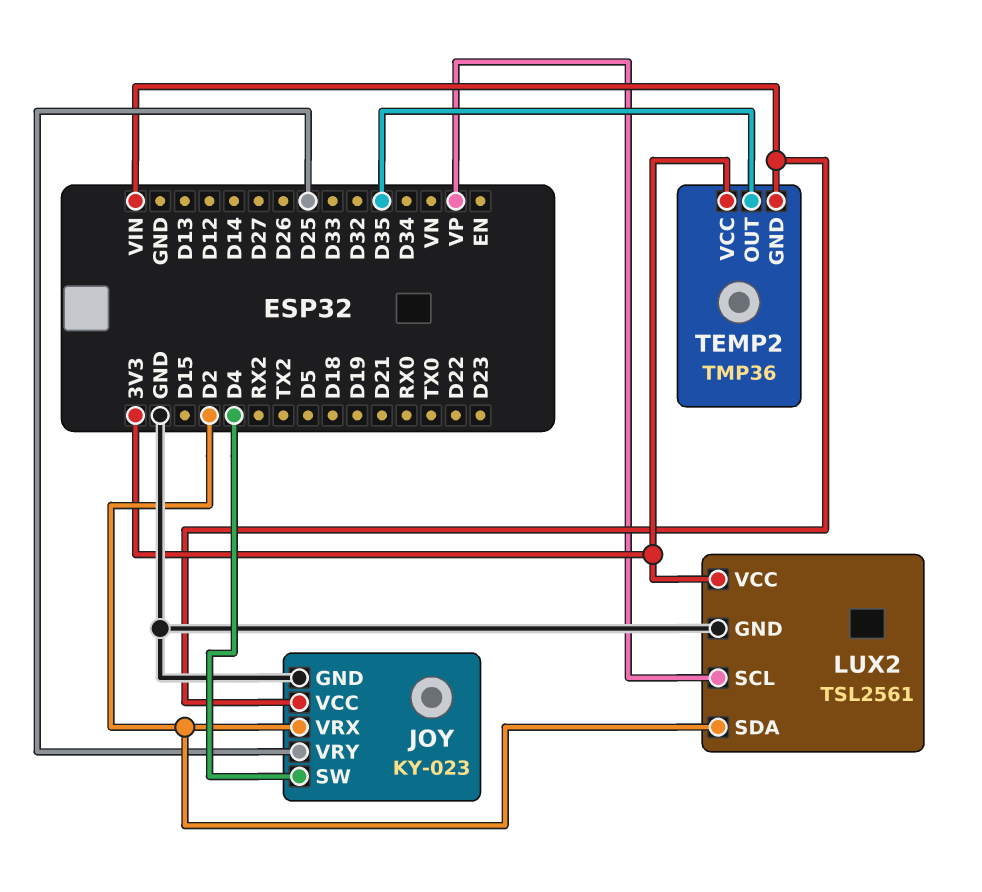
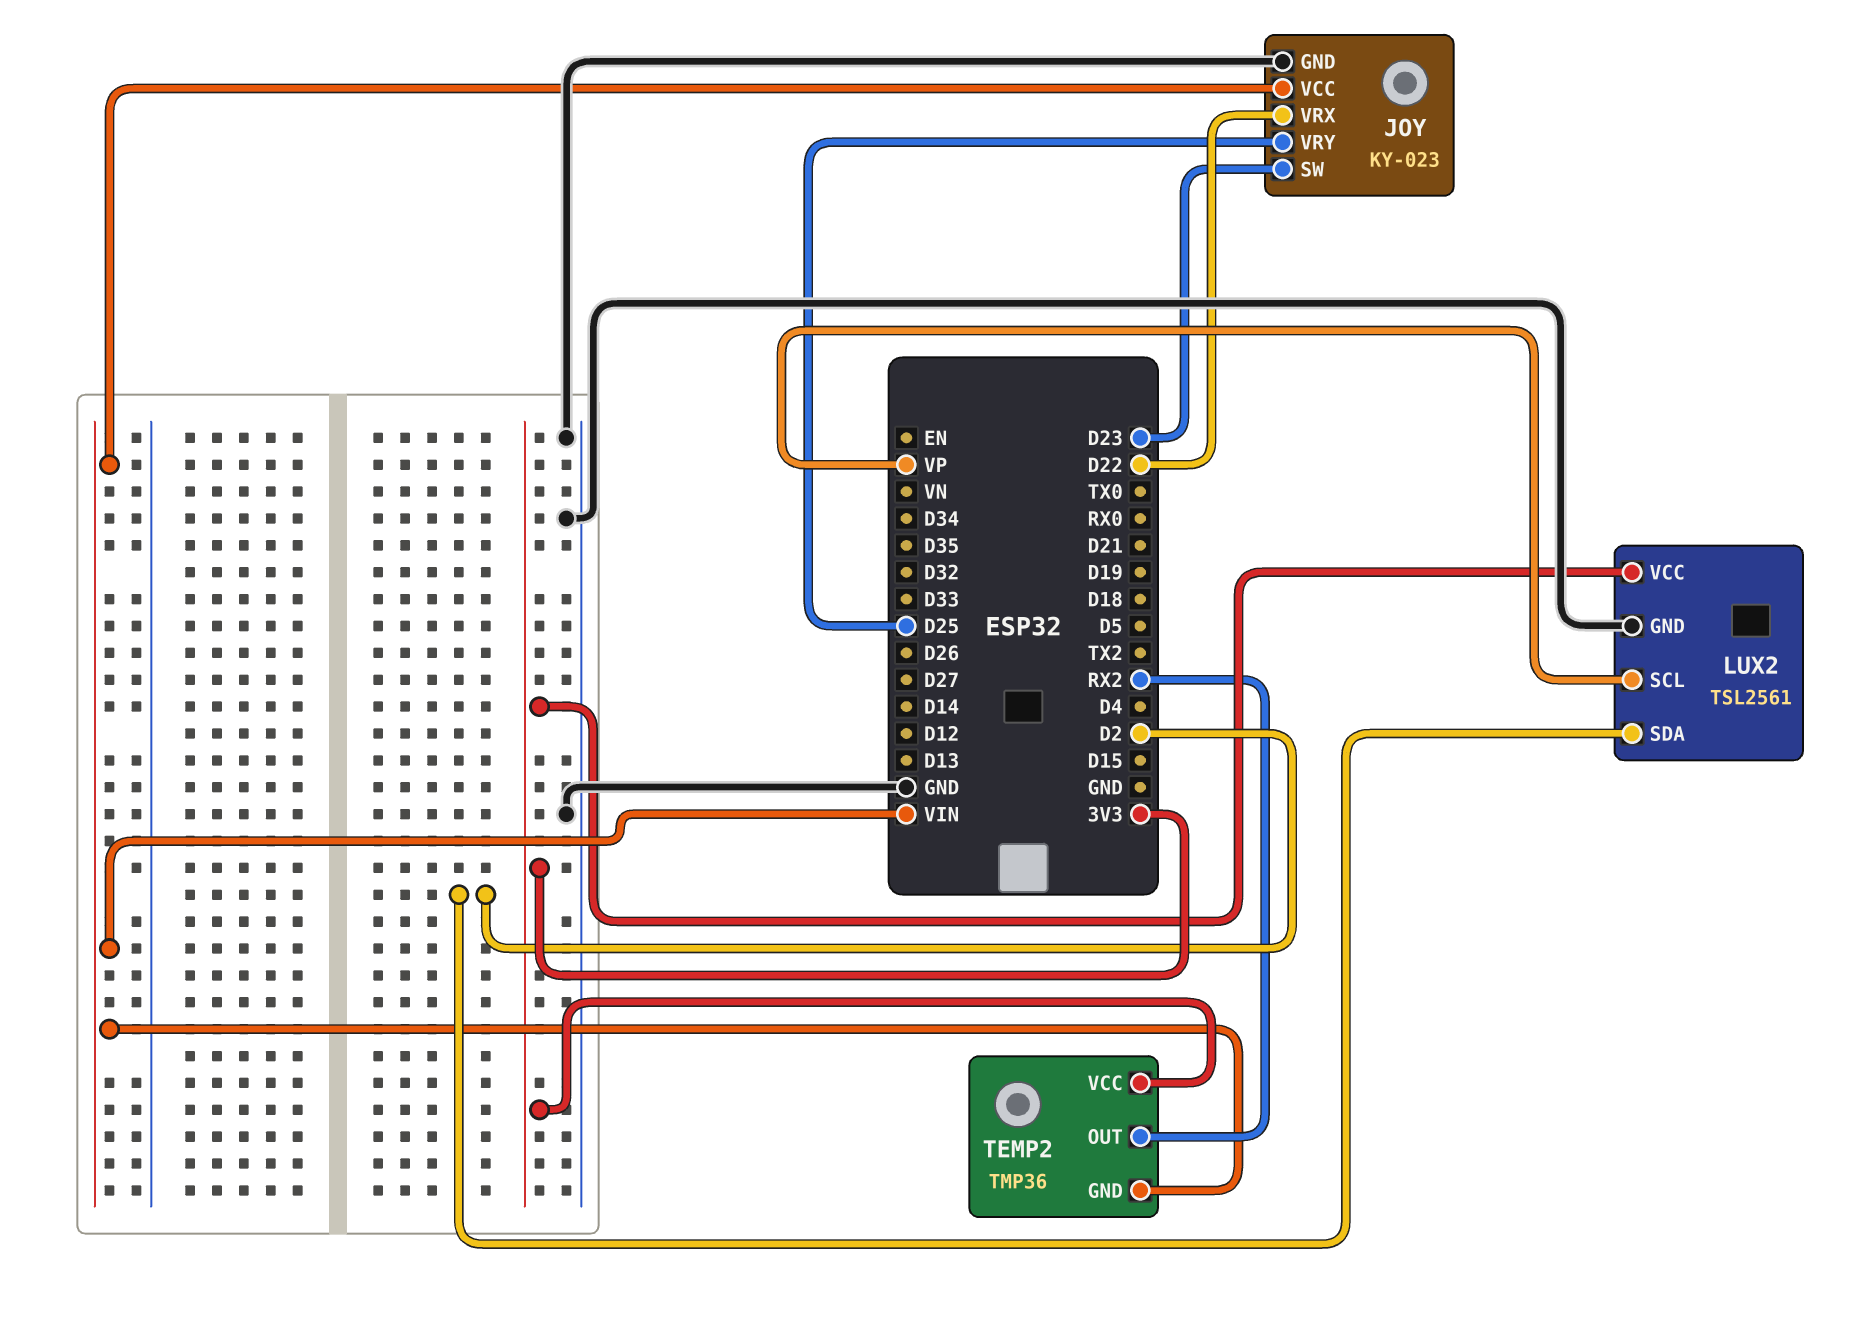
JOY pin SW: D4 -> D23
JOY pin VRX: D2 -> D22
TEMP2 pin OUT: D35 -> RX2

